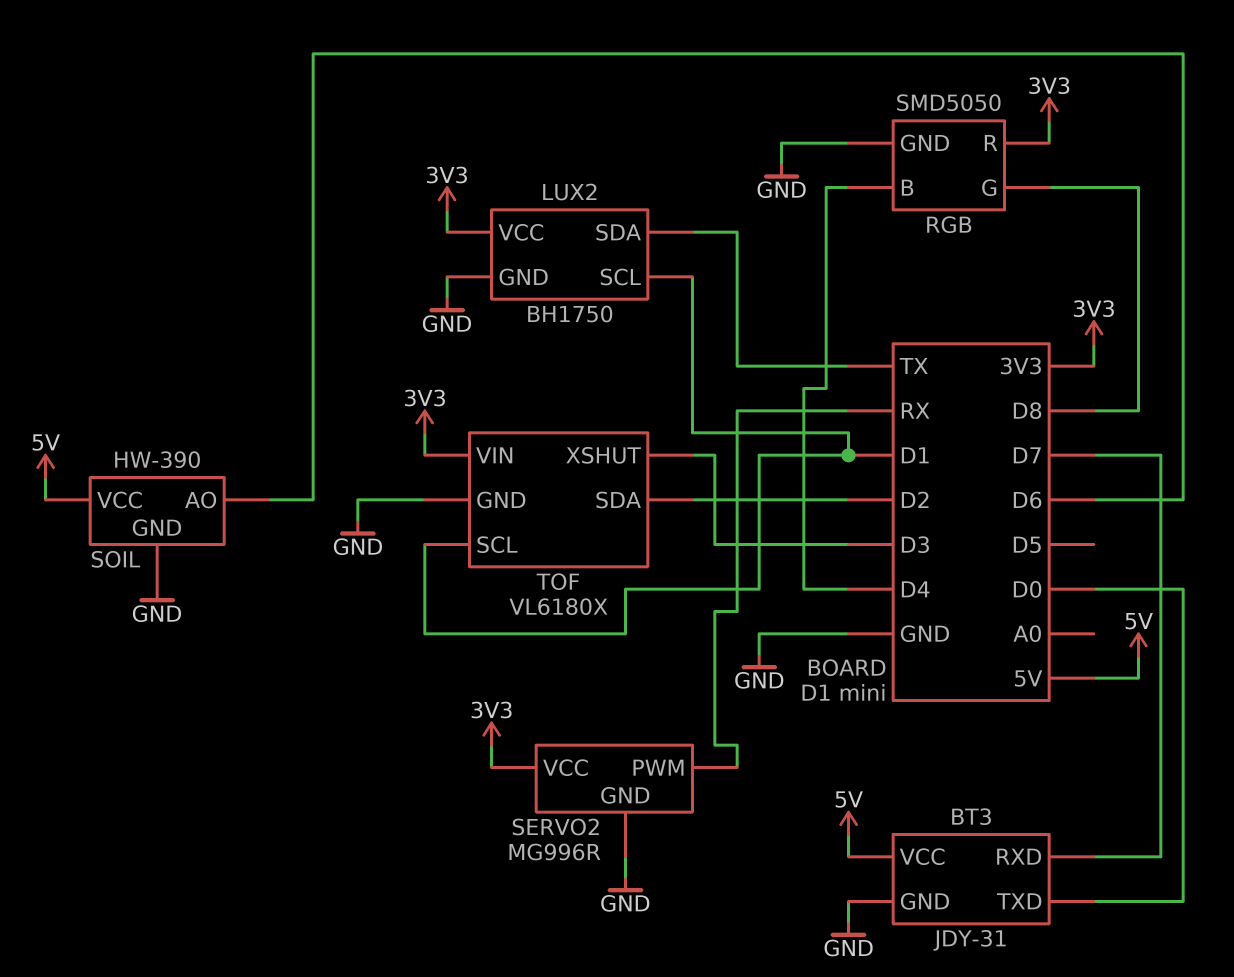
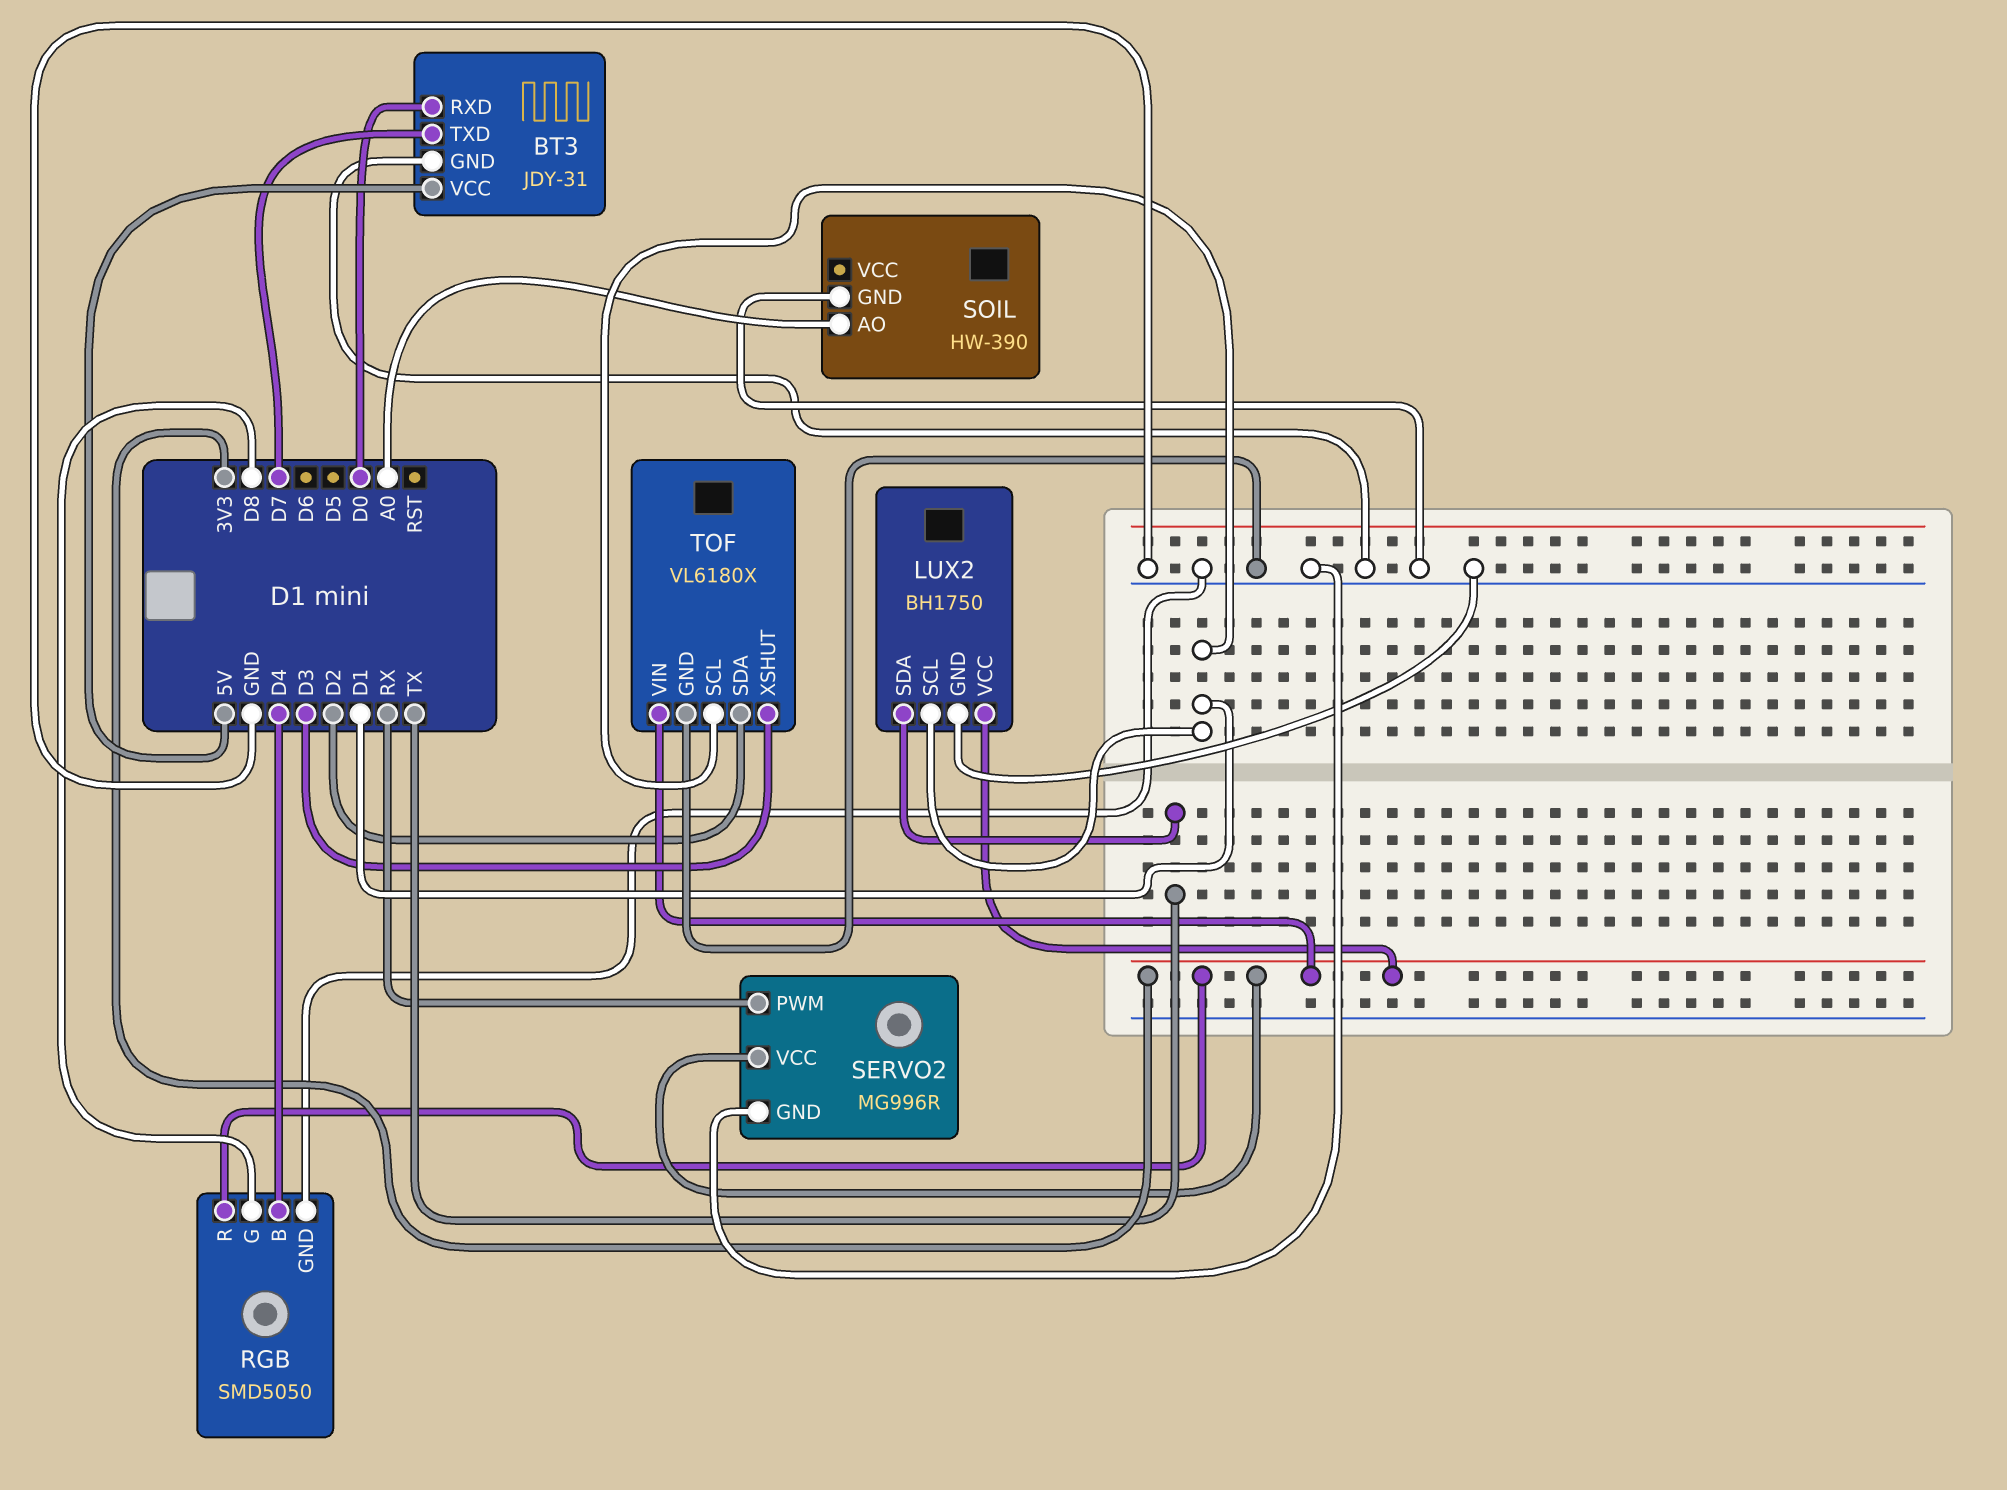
BT3 pin RXD: D7 -> D0
BT3 pin TXD: D0 -> D7
SOIL pin AO: D6 -> A0
SOIL pin VCC: 5V -> none

